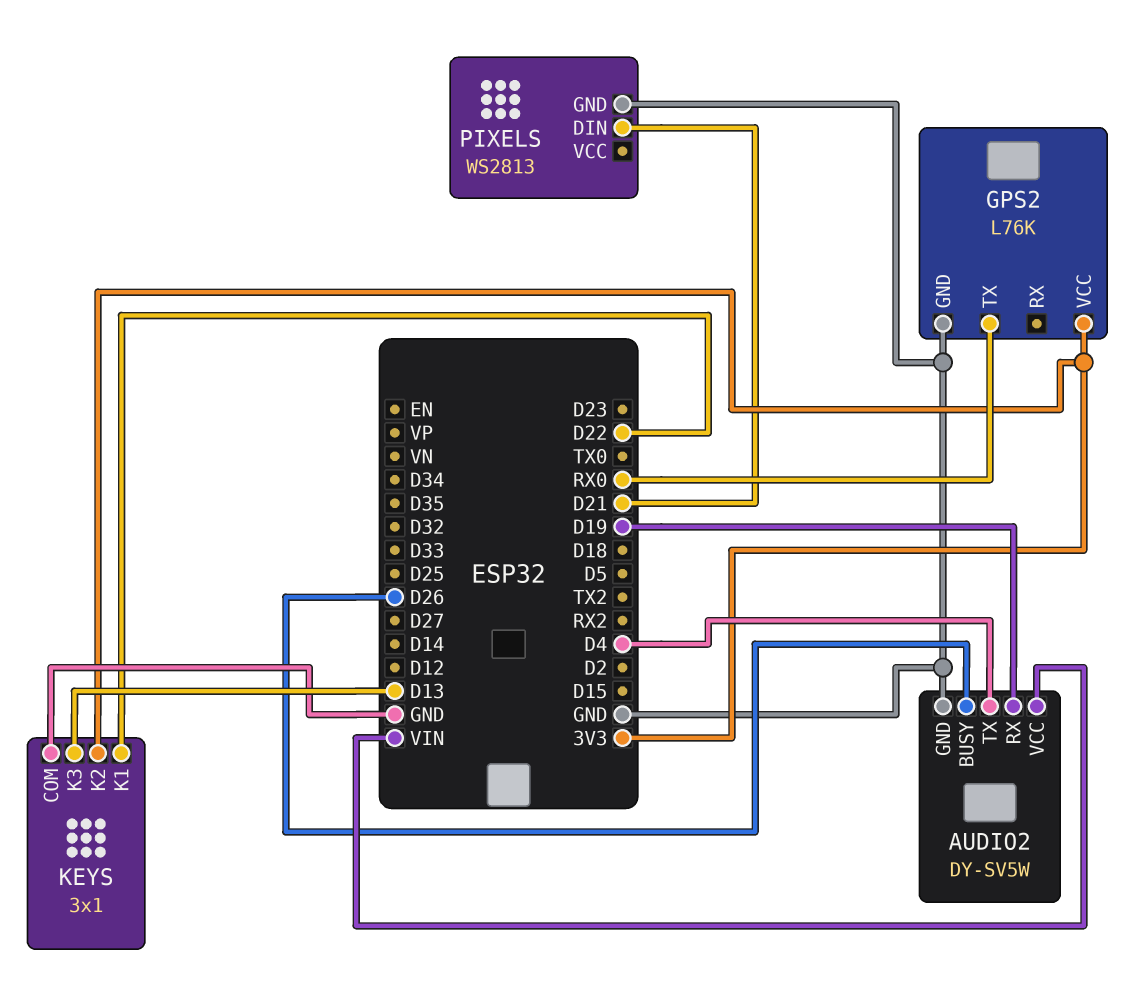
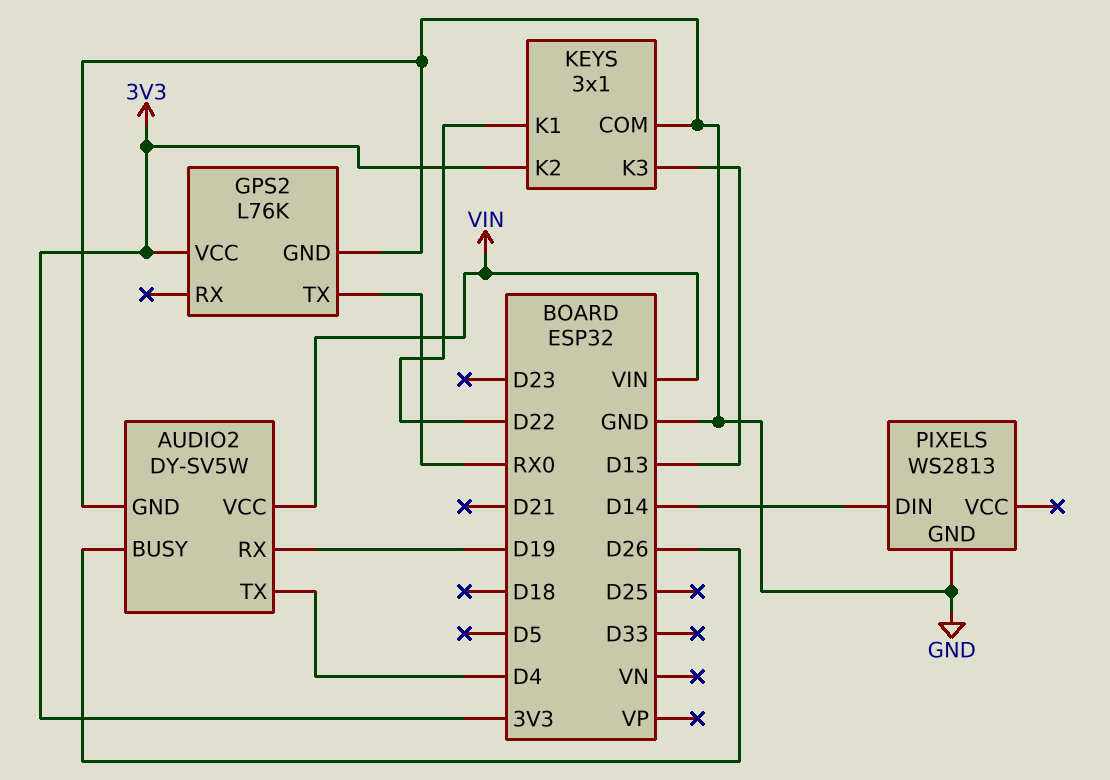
PIXELS pin DIN: D21 -> D14

